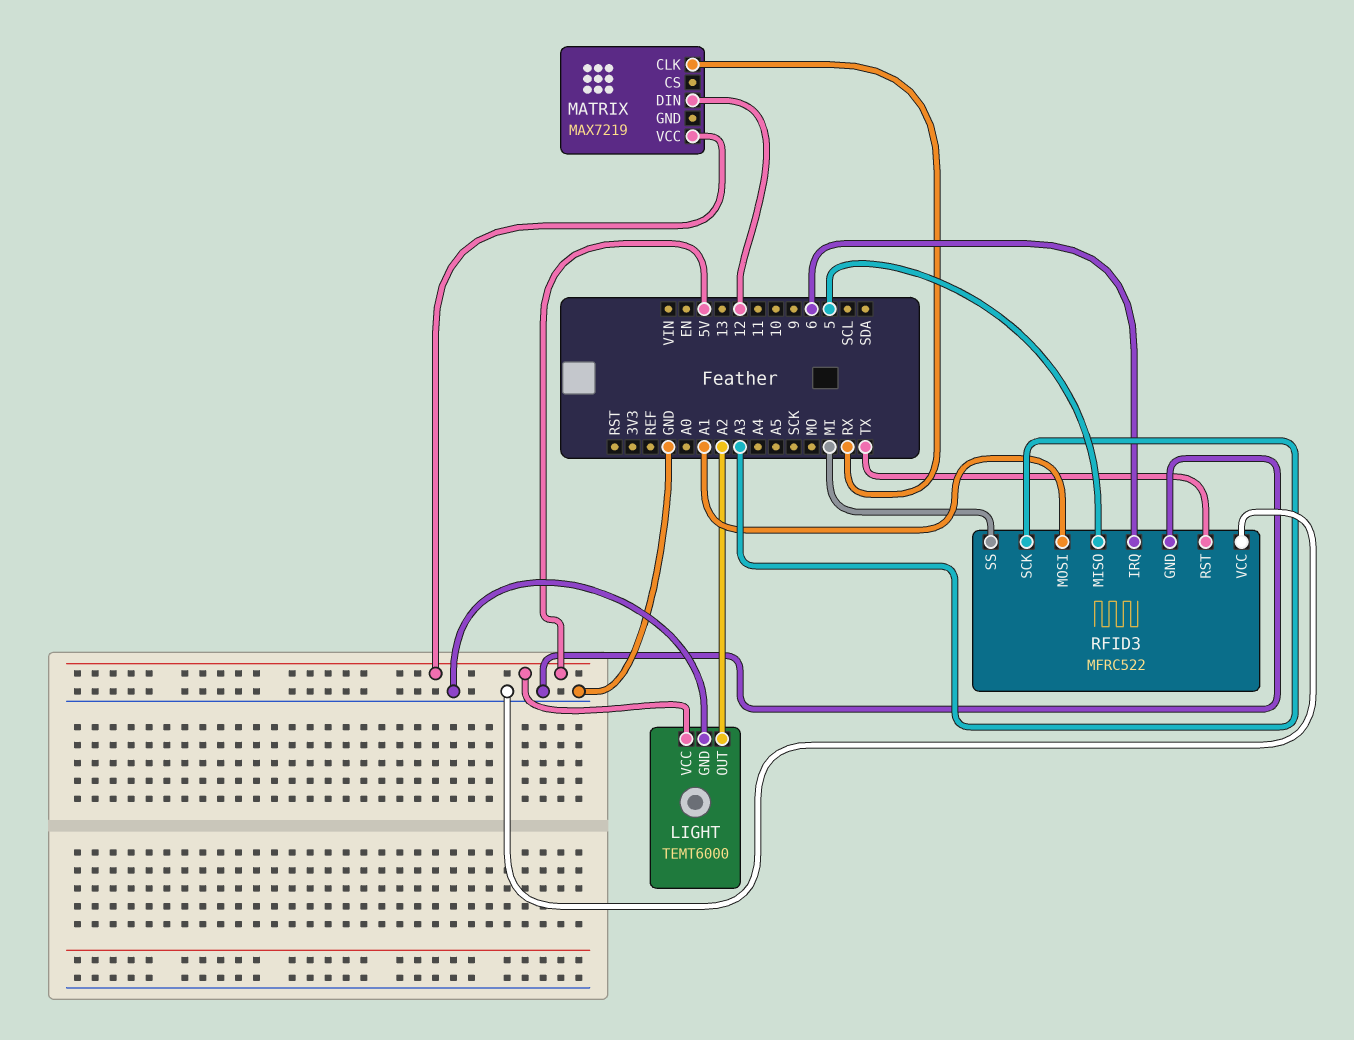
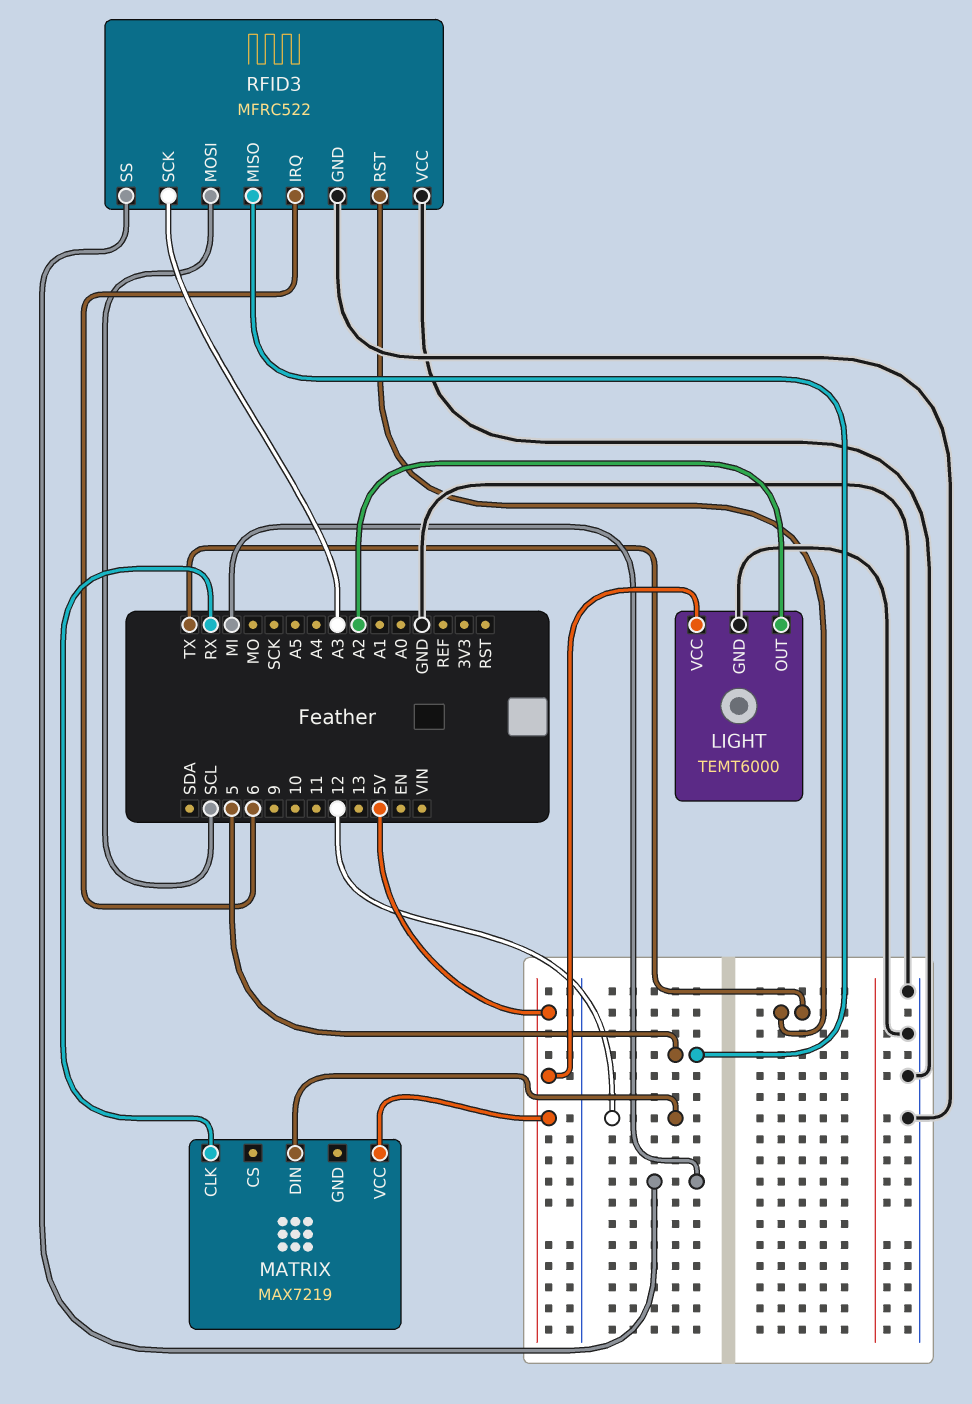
RFID3 pin MOSI: A1 -> SCL

